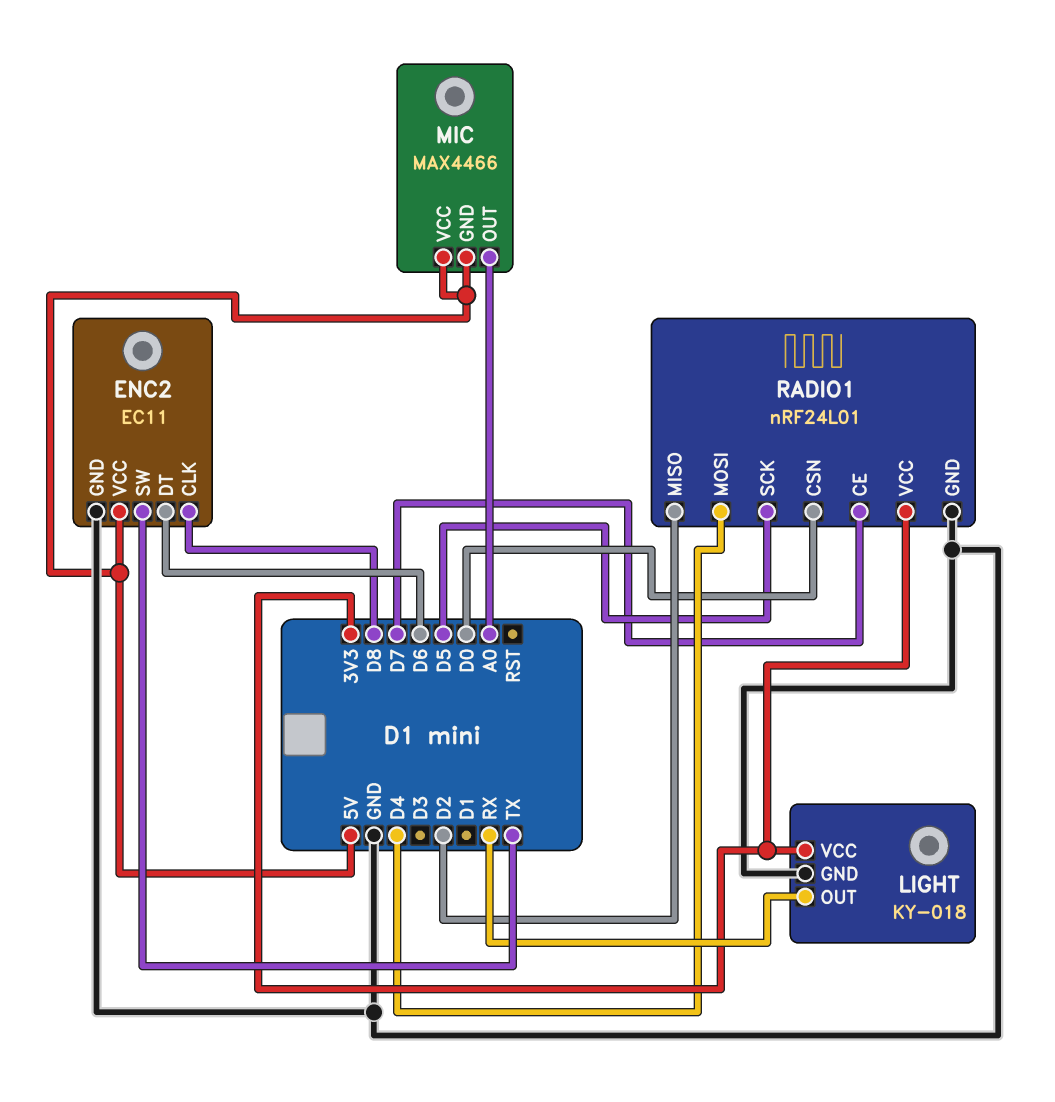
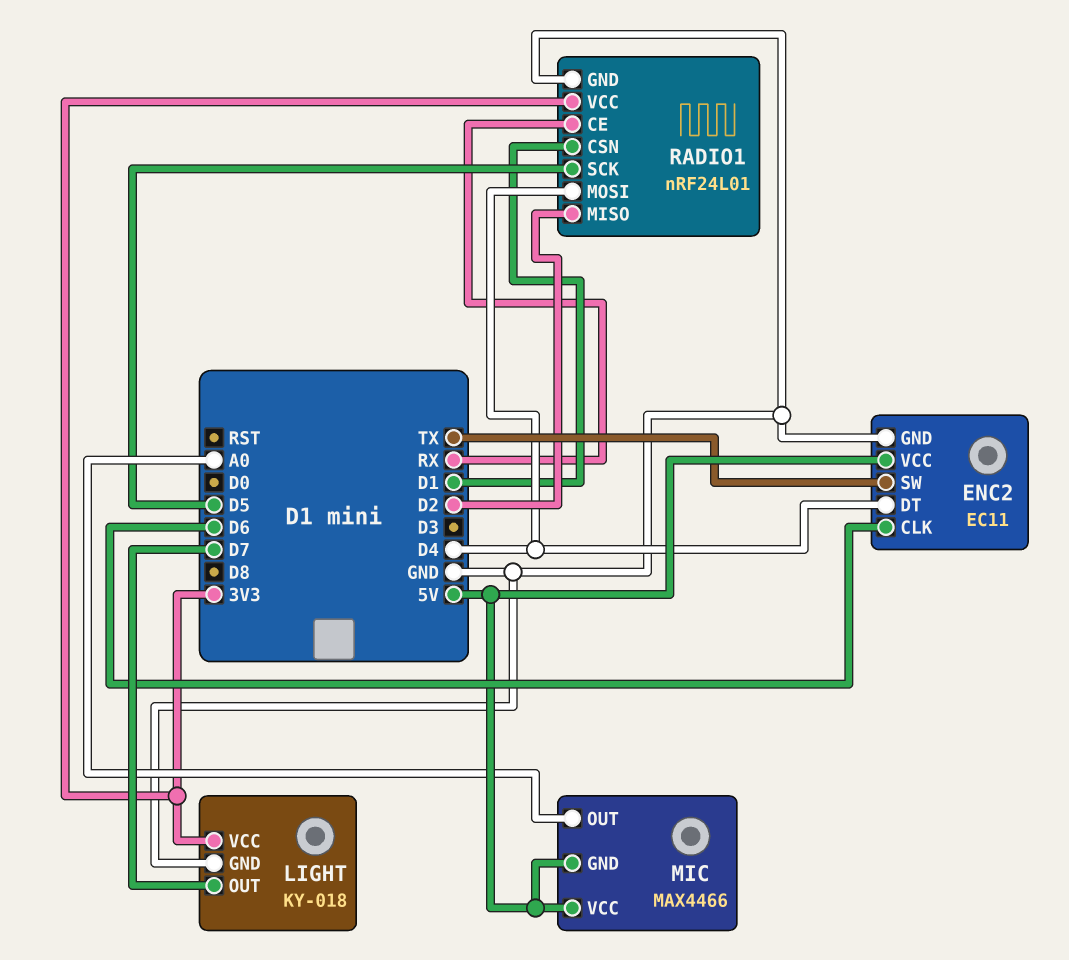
ENC2 pin CLK: D8 -> D6
ENC2 pin DT: D6 -> D4
LIGHT pin OUT: RX -> D7
RADIO1 pin CE: D7 -> RX
RADIO1 pin CSN: D0 -> D1

